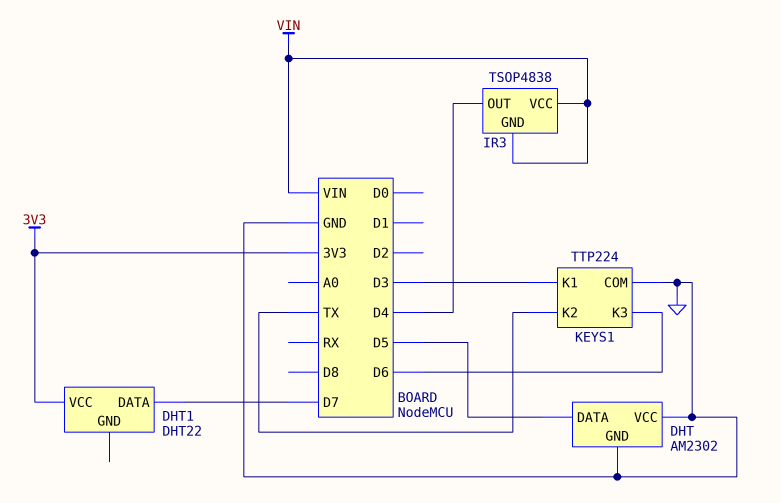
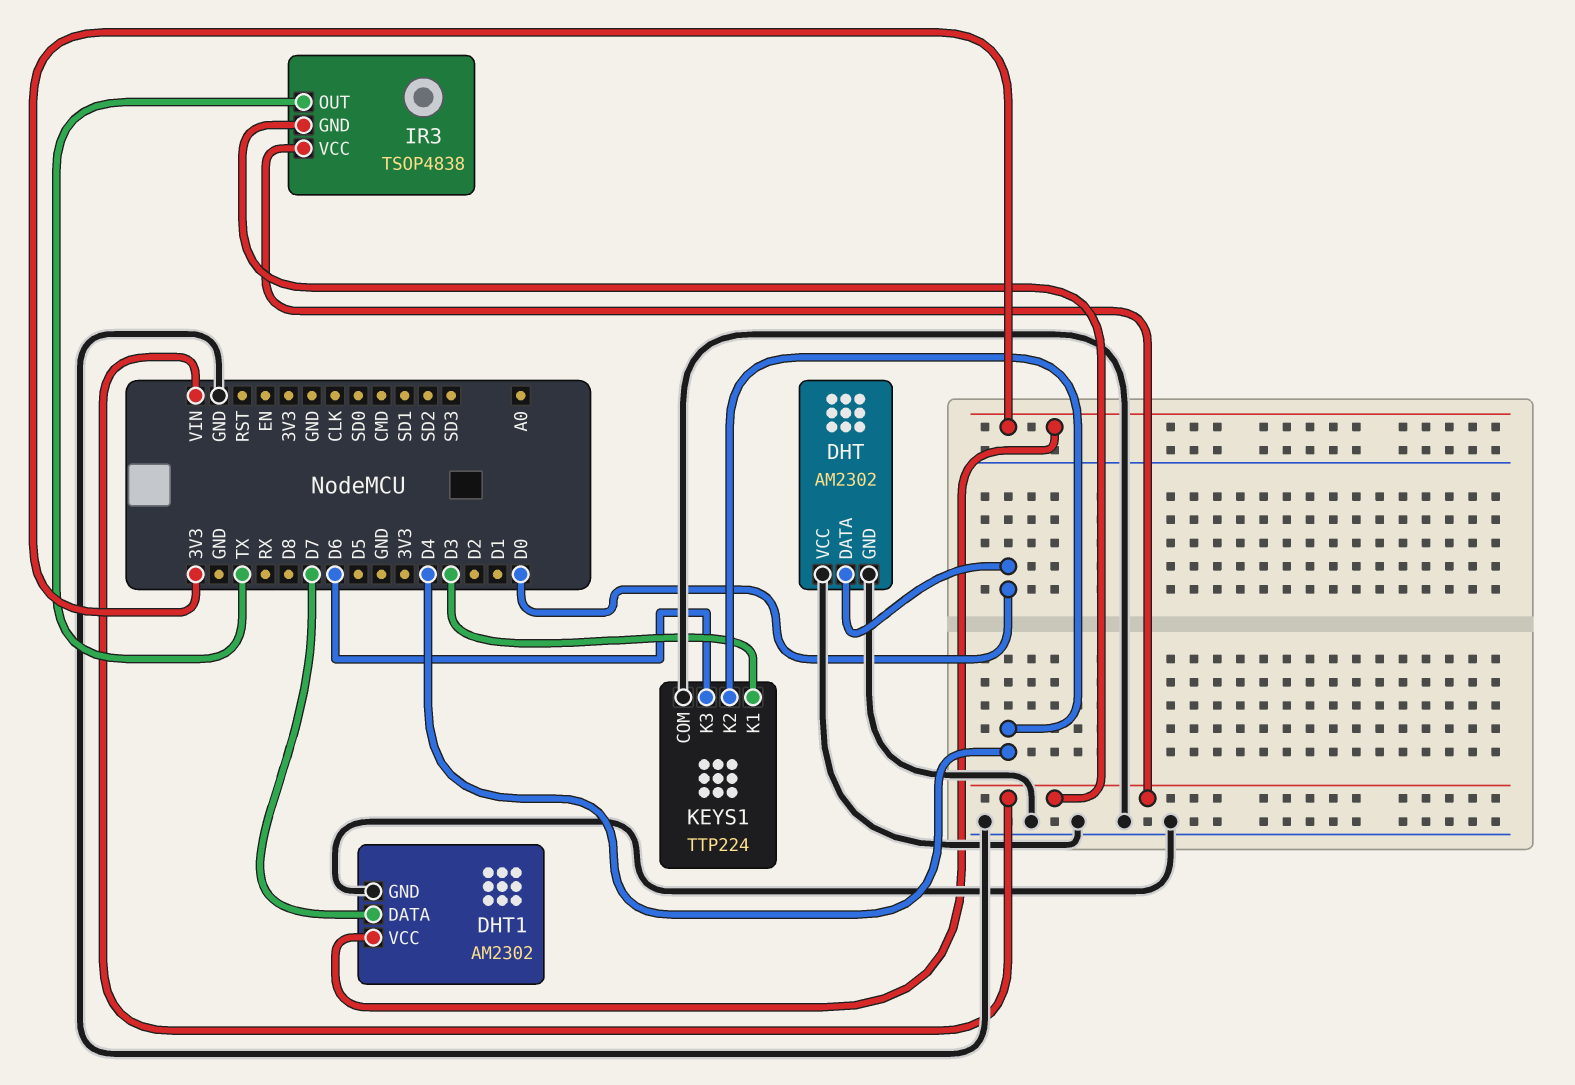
DHT pin DATA: D5 -> D0
DHT1: DHT22 -> AM2302
DHT1 pin GND: none -> GND
IR3 pin OUT: D4 -> TX
KEYS1 pin K2: TX -> D4

